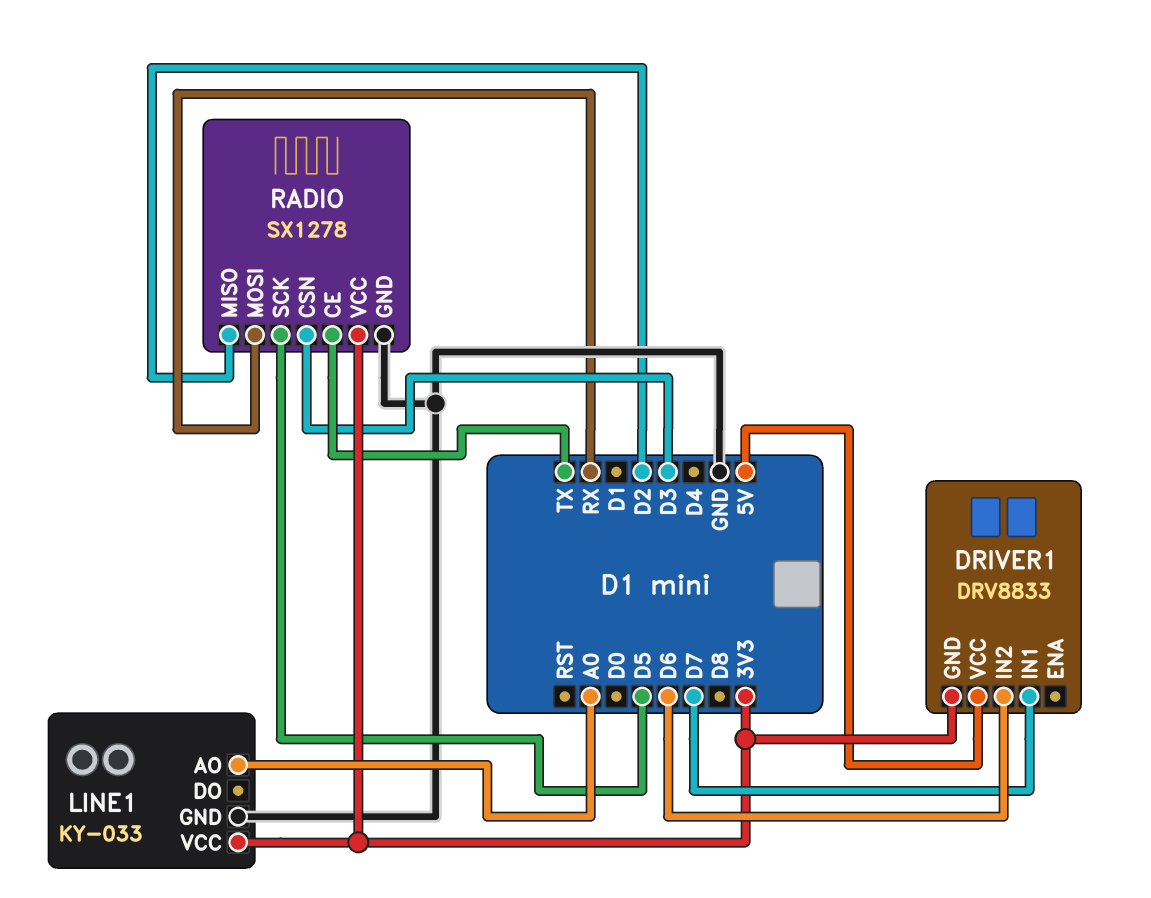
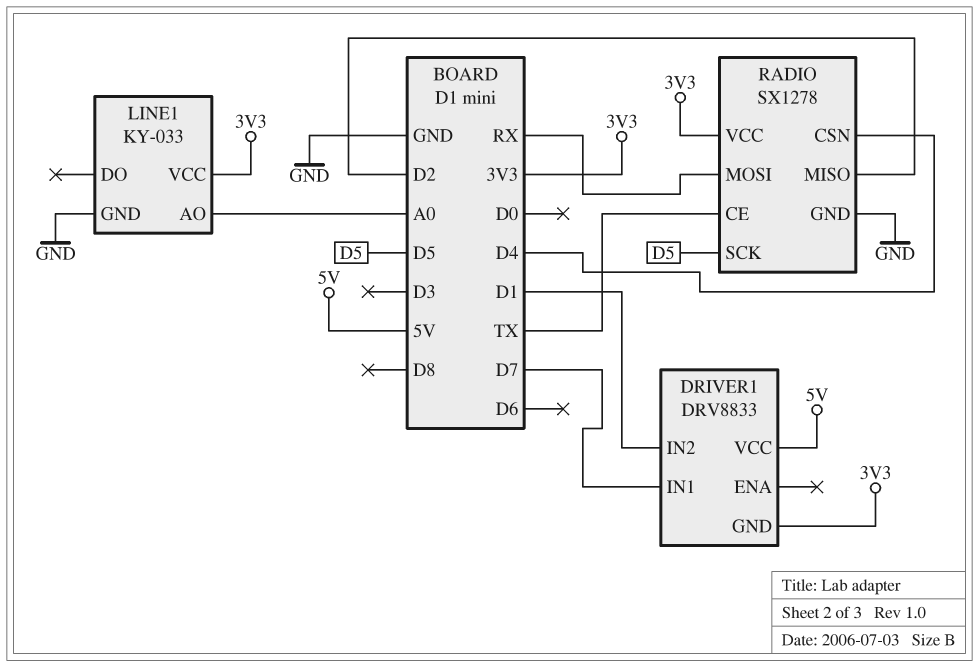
DRIVER1 pin IN2: D6 -> D1
RADIO pin CSN: D3 -> D4

